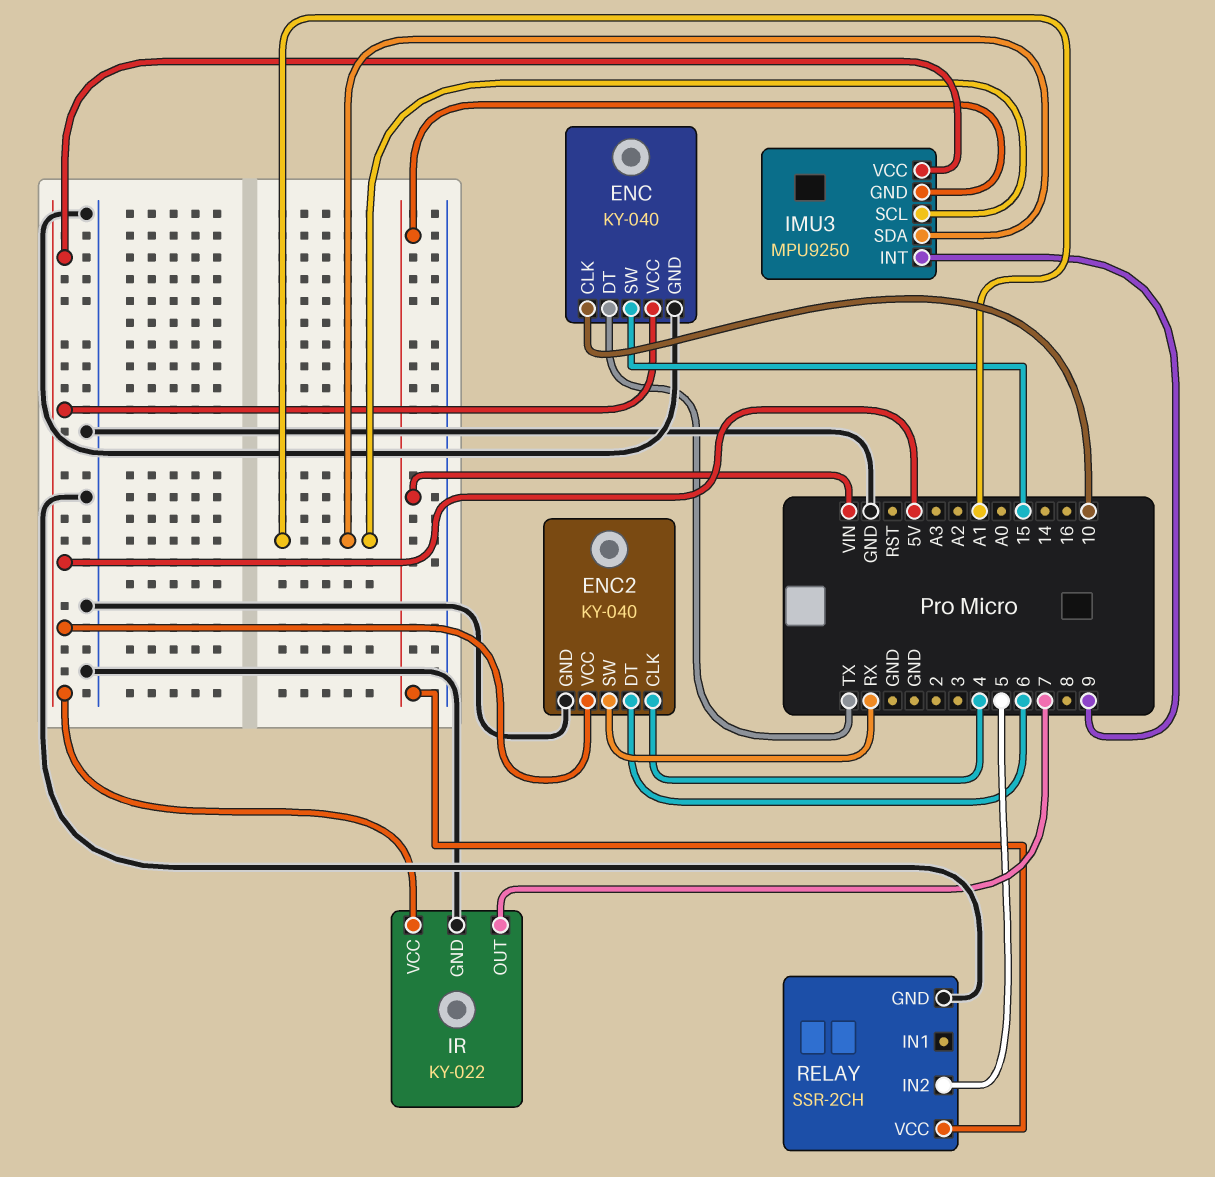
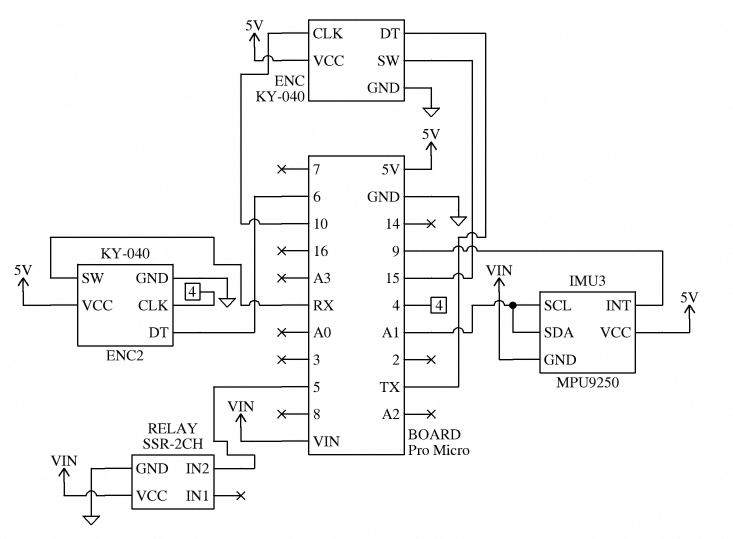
IR: KY-022 -> none
IR pin GND: GND -> none
IR pin OUT: 7 -> none
IR pin VCC: 5V -> none

